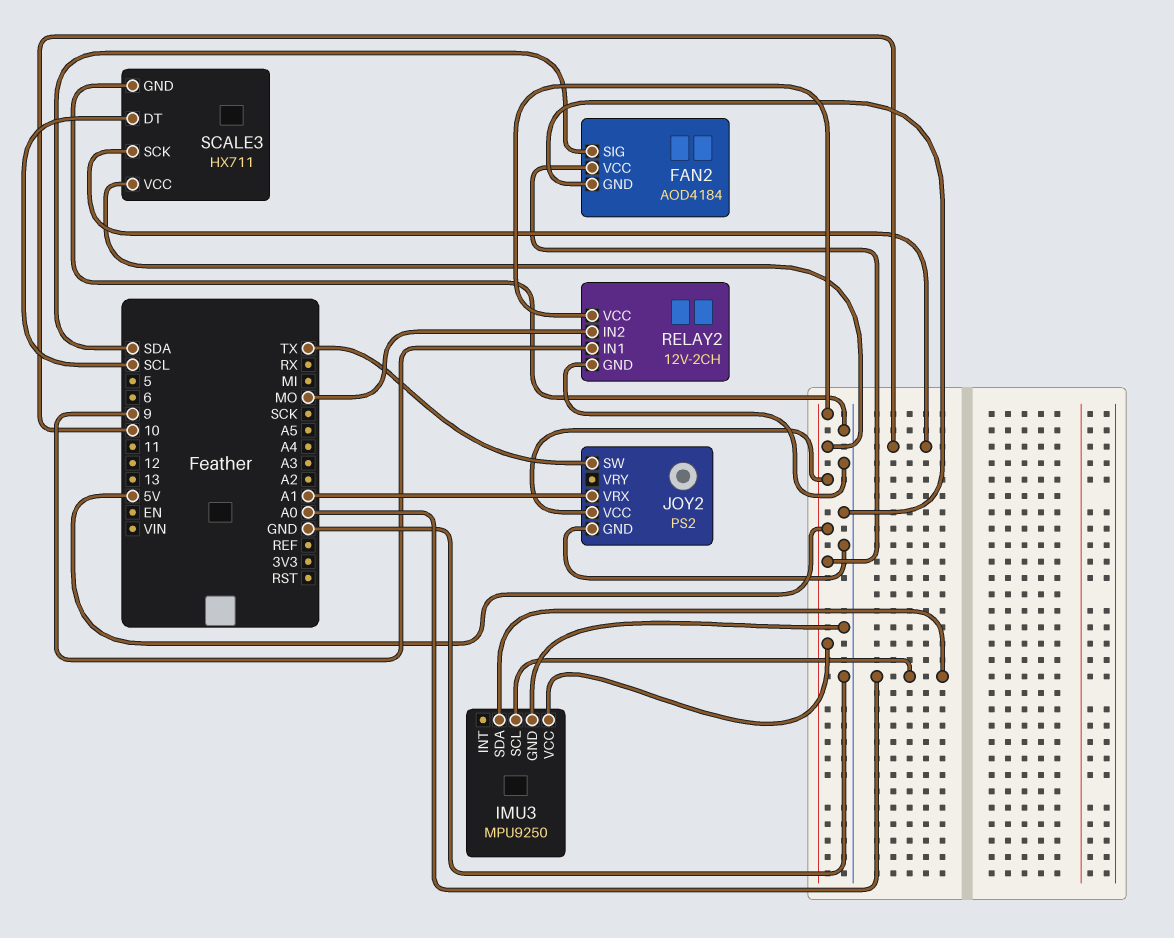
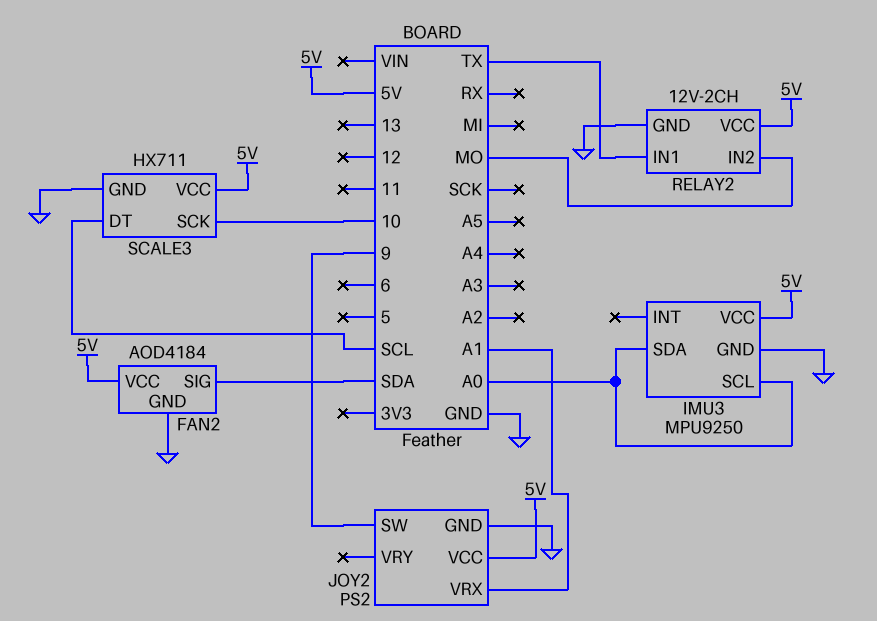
JOY2 pin SW: TX -> 9
RELAY2 pin IN1: 9 -> TX

